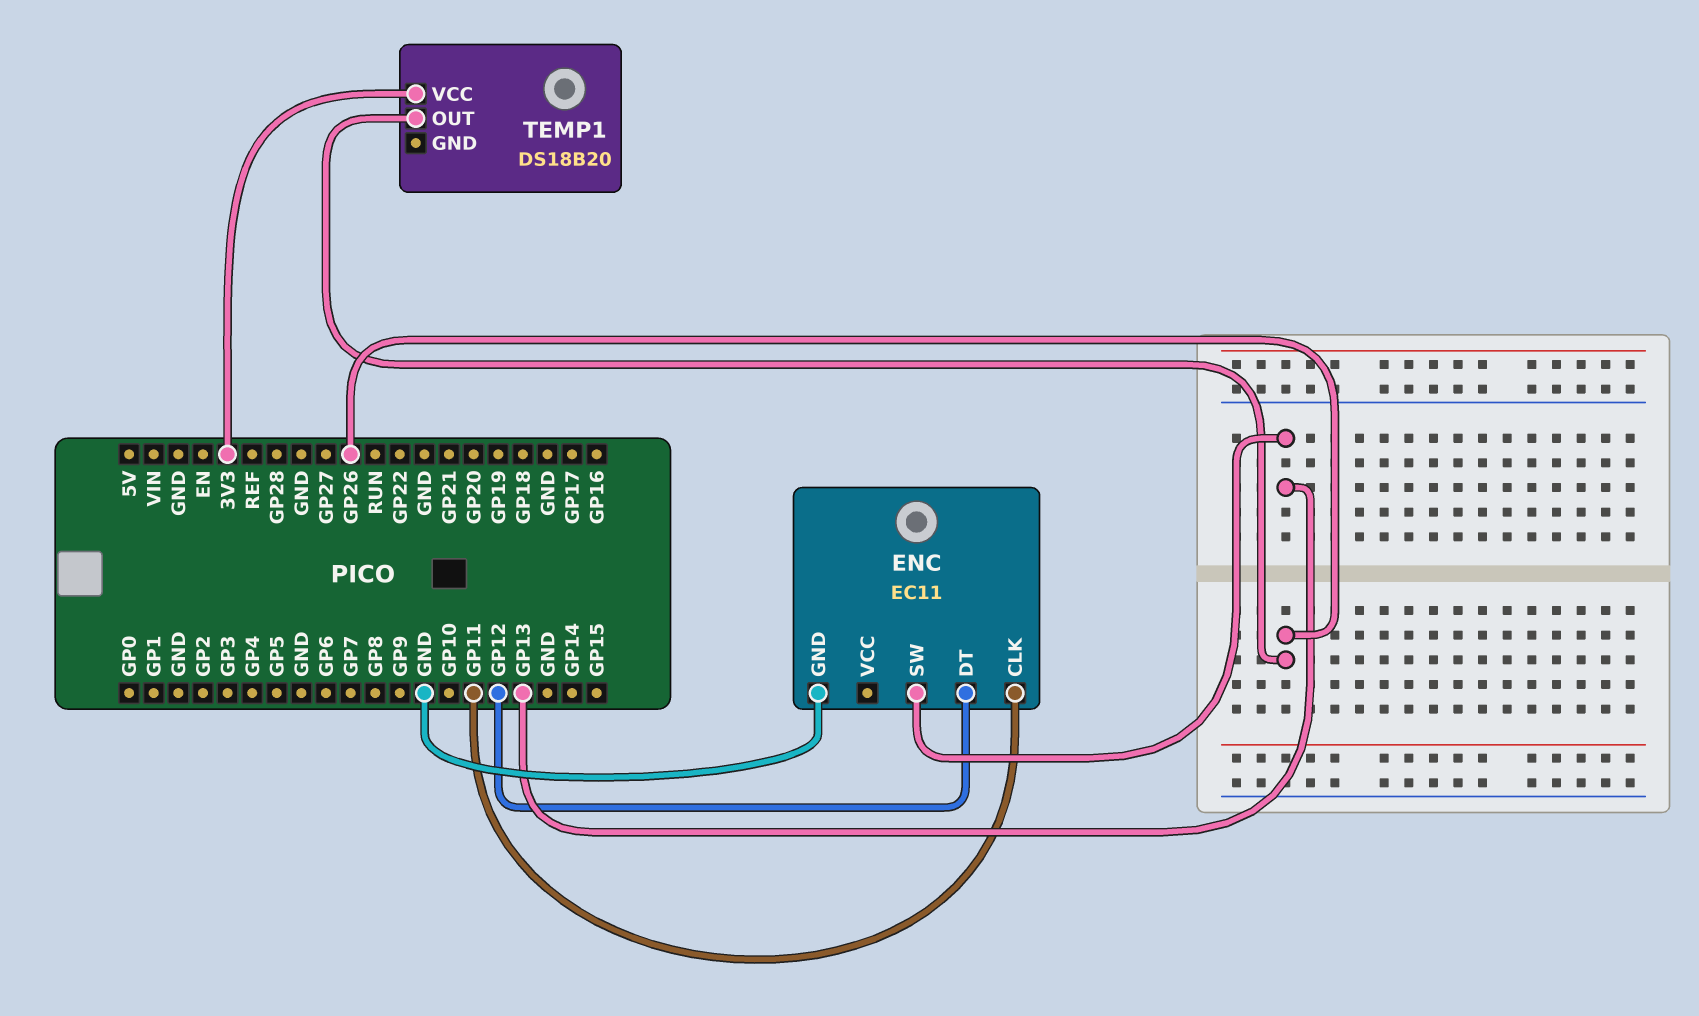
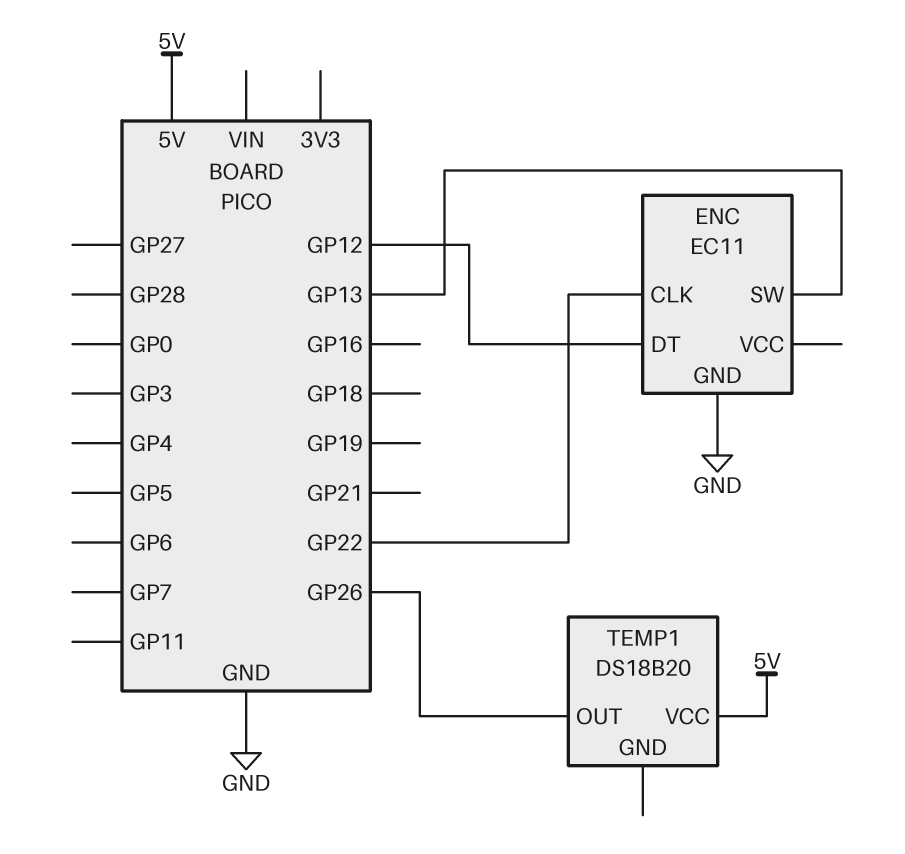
ENC pin CLK: GP11 -> GP22
TEMP1 pin VCC: 3V3 -> 5V

